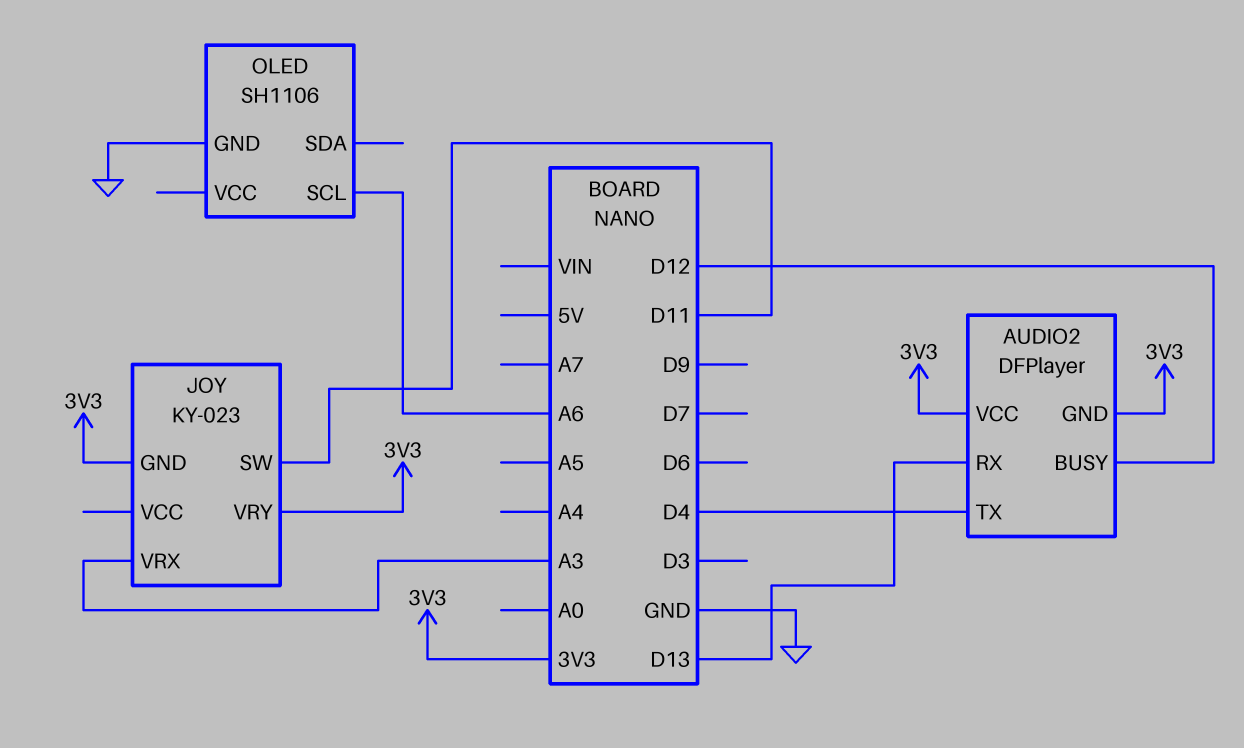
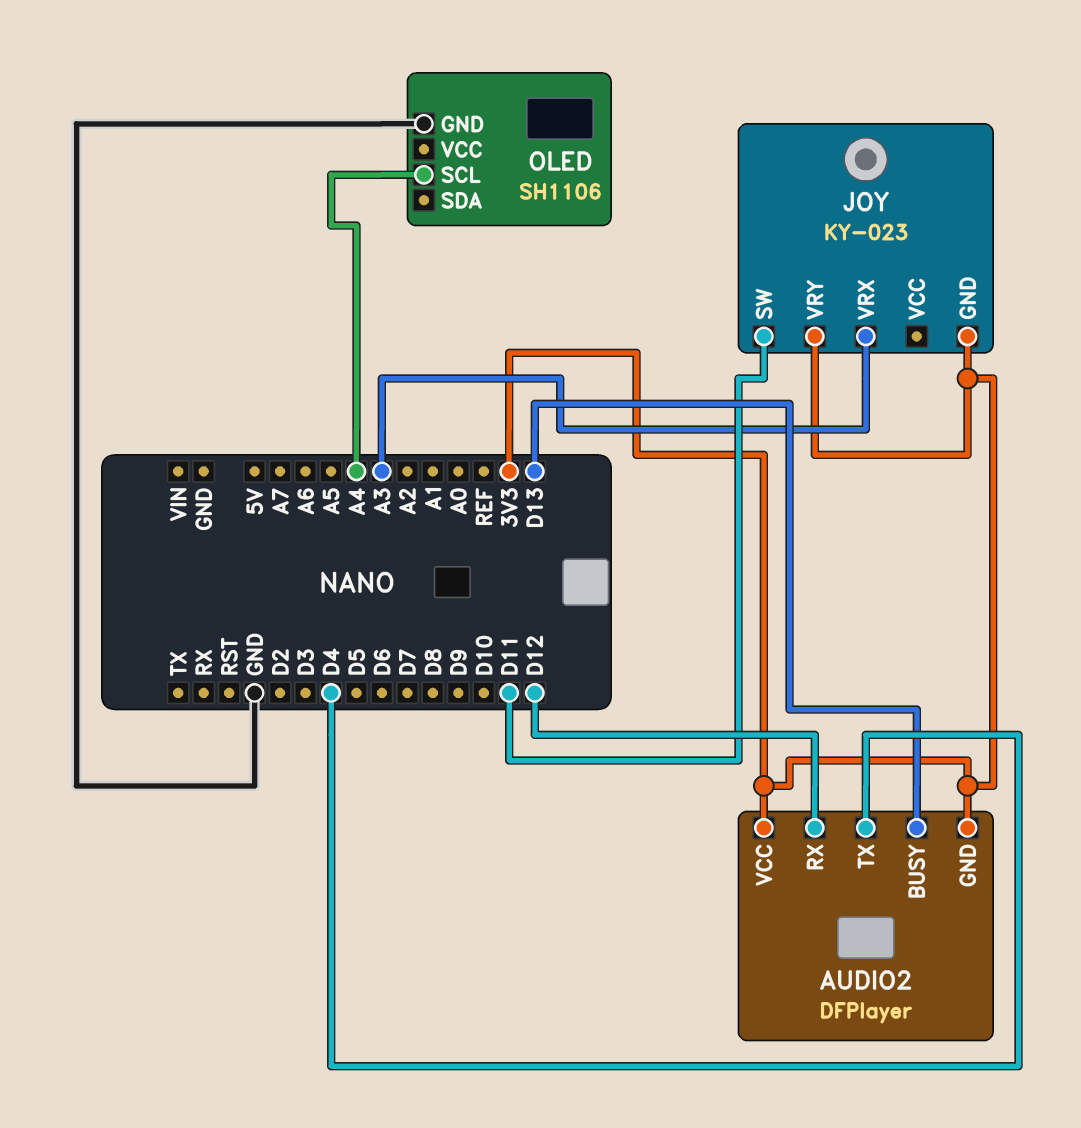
AUDIO2 pin BUSY: D12 -> D13
AUDIO2 pin RX: D13 -> D12
OLED pin SCL: A6 -> A4

